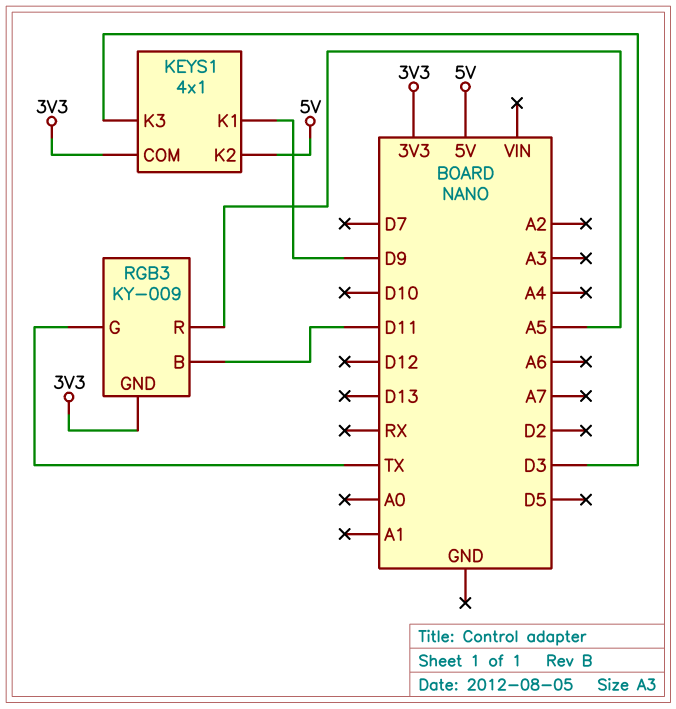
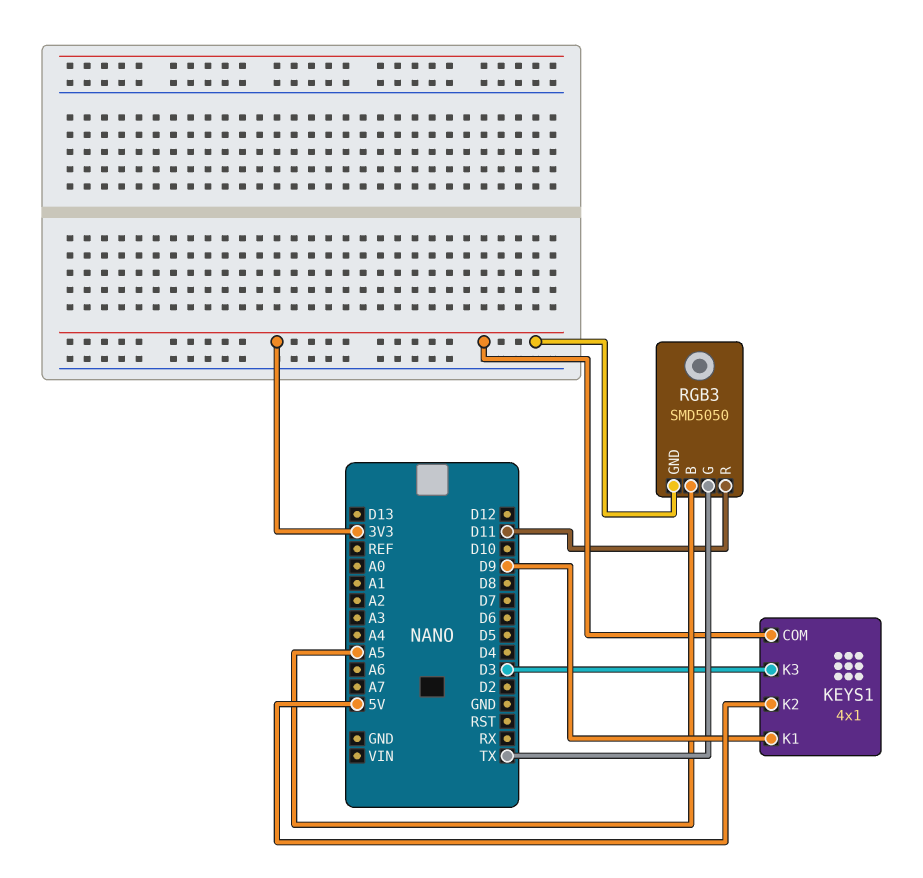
RGB3: KY-009 -> SMD5050
RGB3 pin B: D11 -> A5
RGB3 pin R: A5 -> D11

